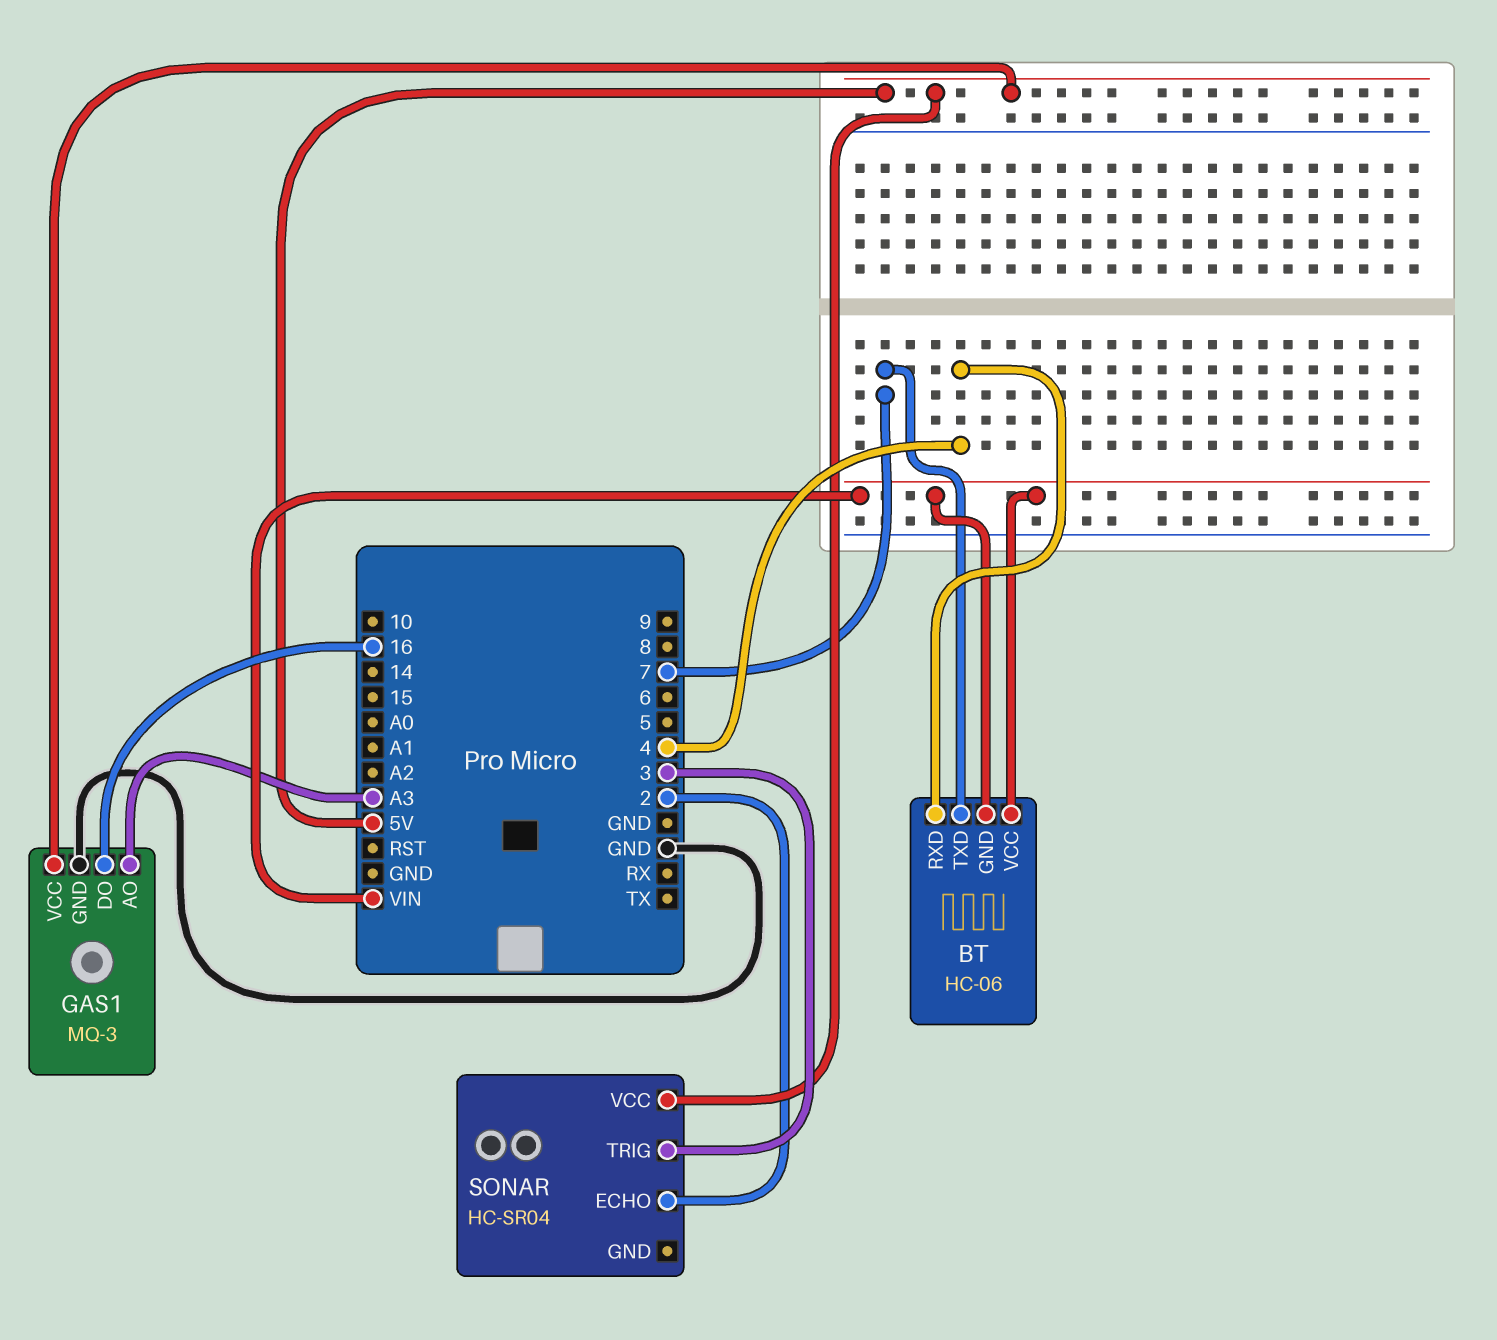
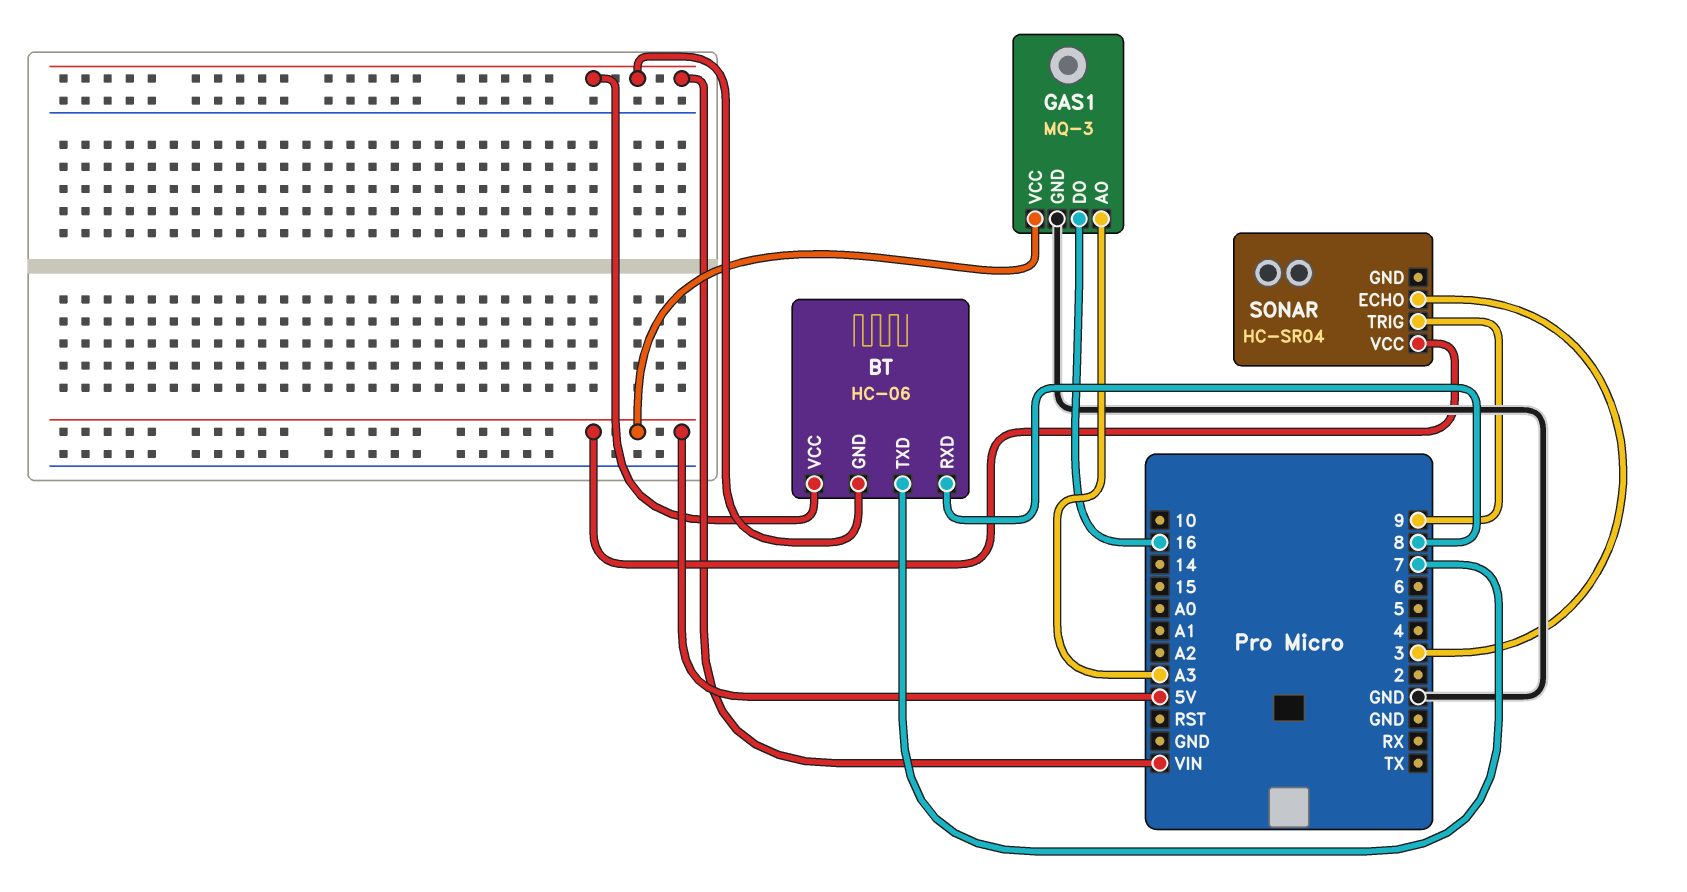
BT pin RXD: 4 -> 8
SONAR pin ECHO: 2 -> 3
SONAR pin TRIG: 3 -> 9

